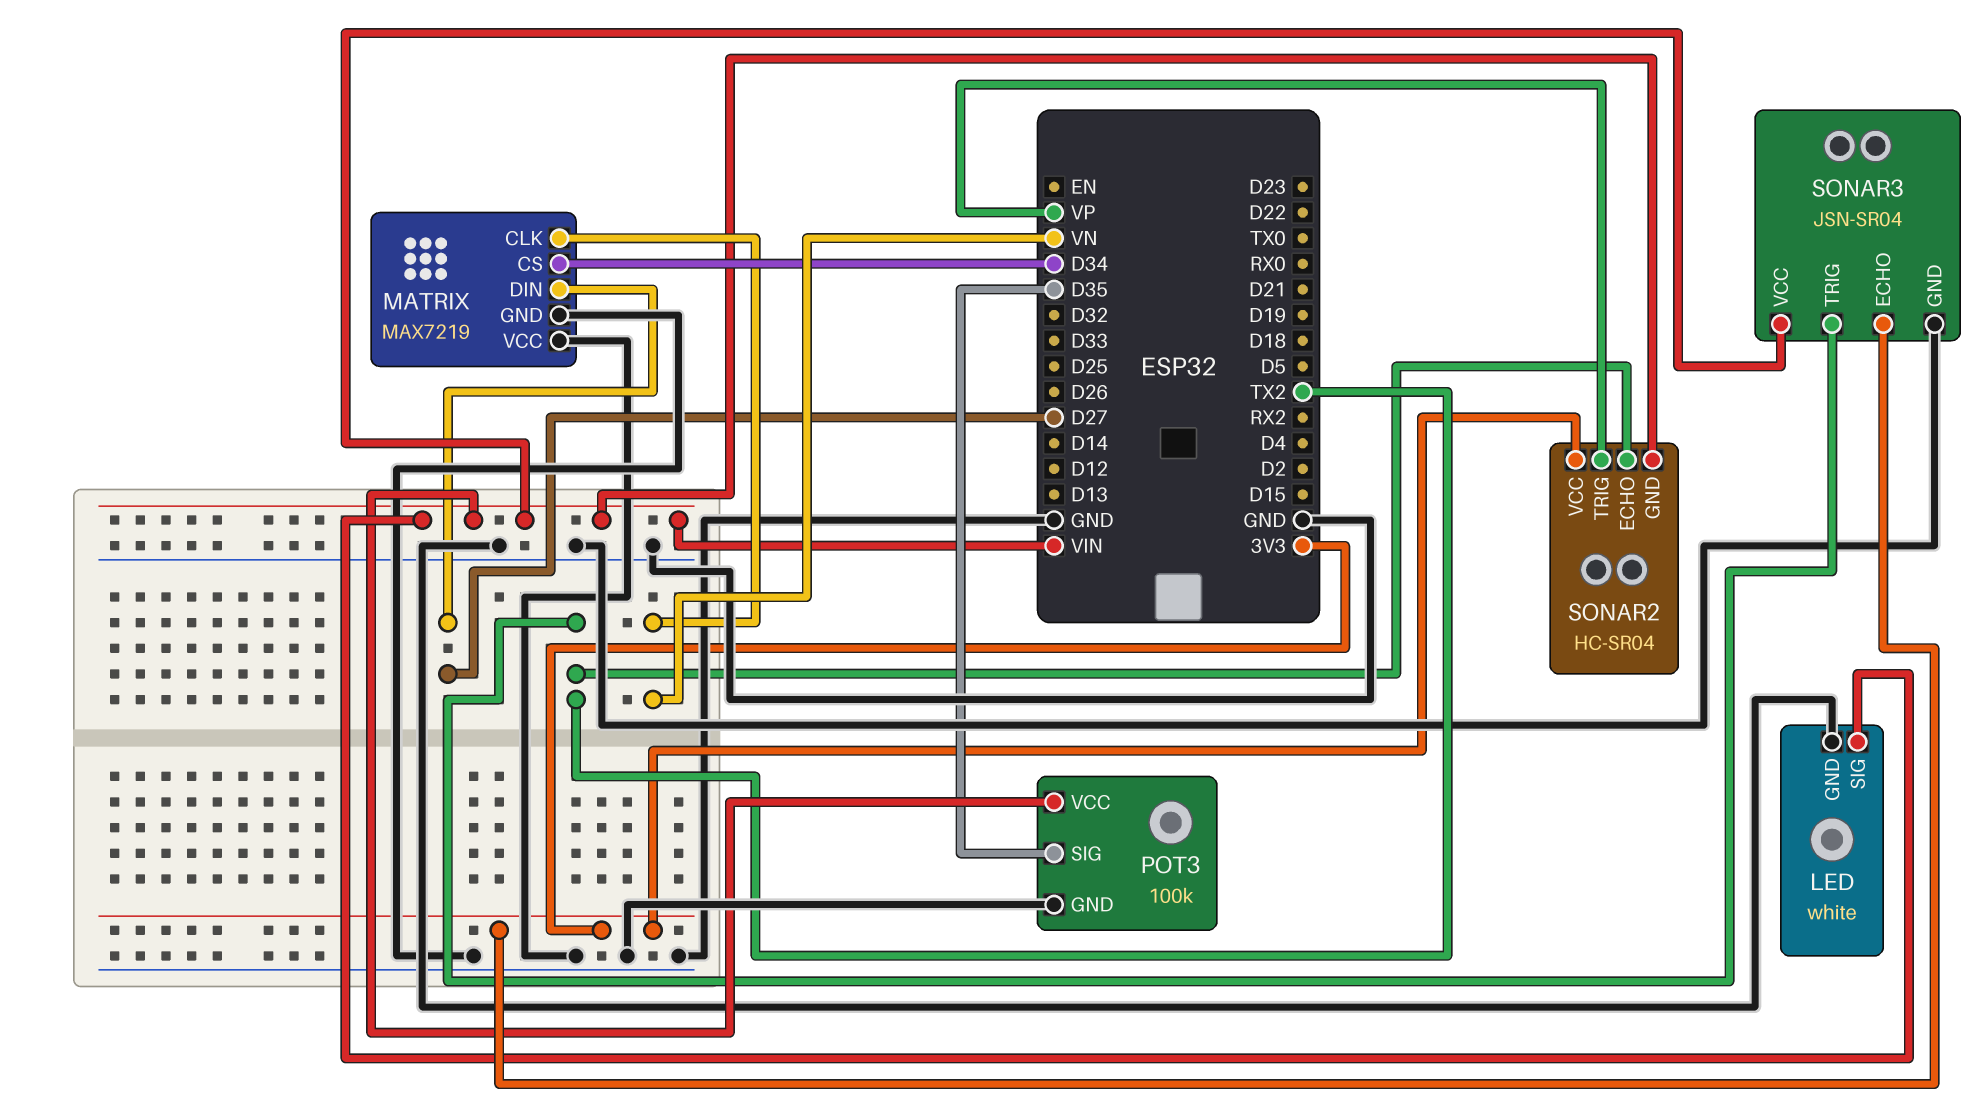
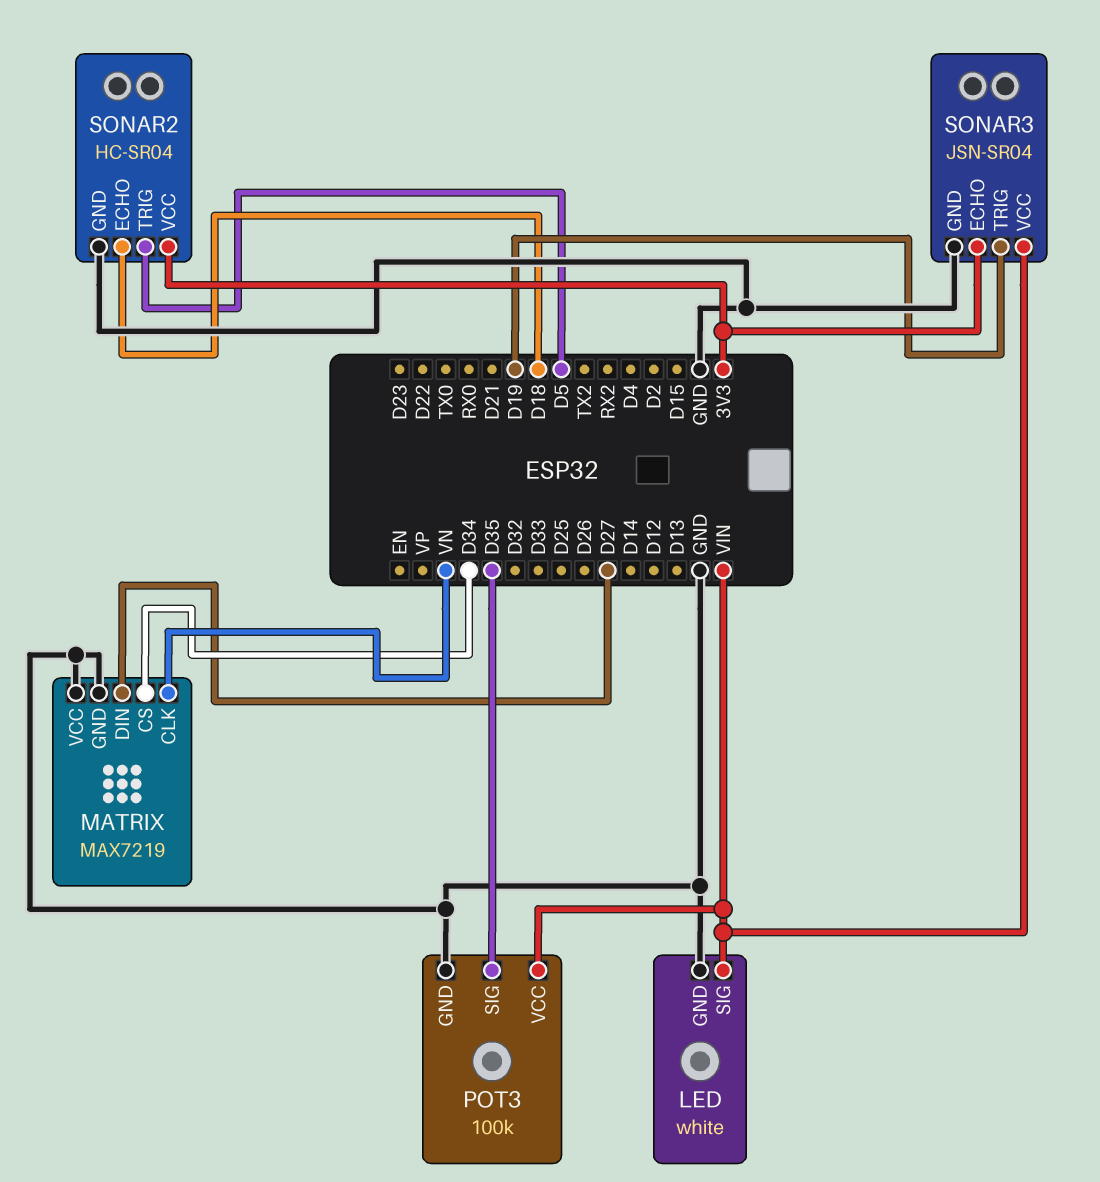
SONAR2 pin ECHO: TX2 -> D18
SONAR2 pin GND: VIN -> GND
SONAR2 pin TRIG: VP -> D5
SONAR3 pin TRIG: TX2 -> D19

